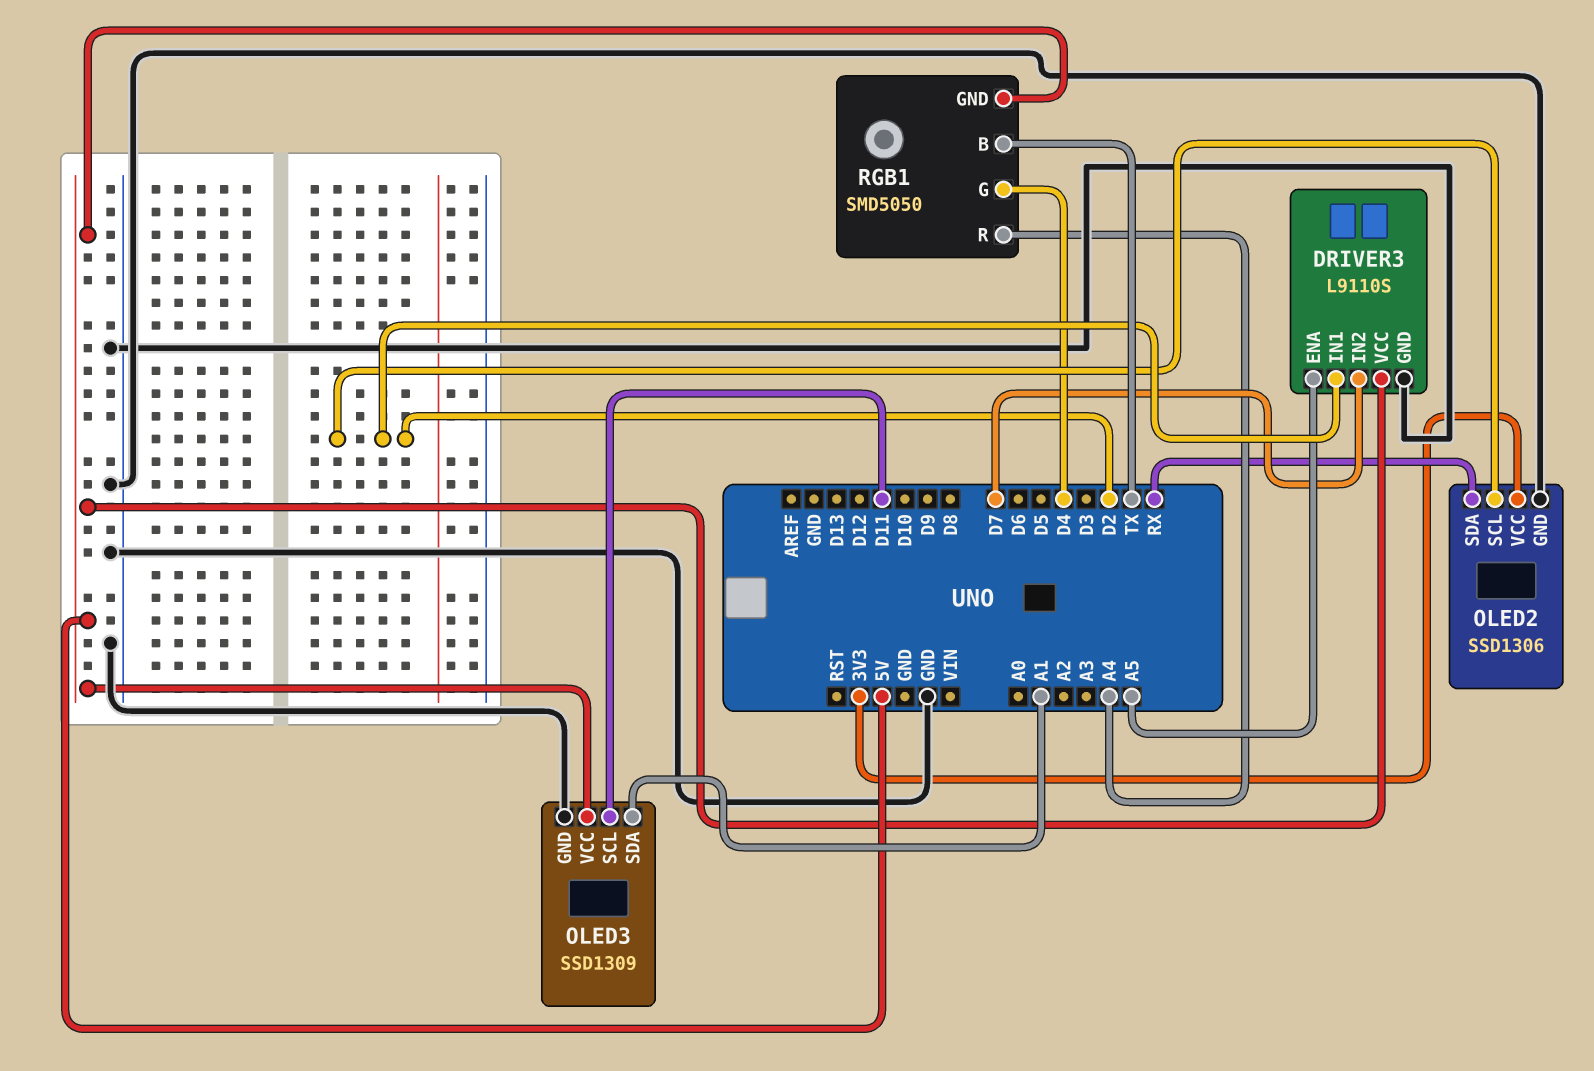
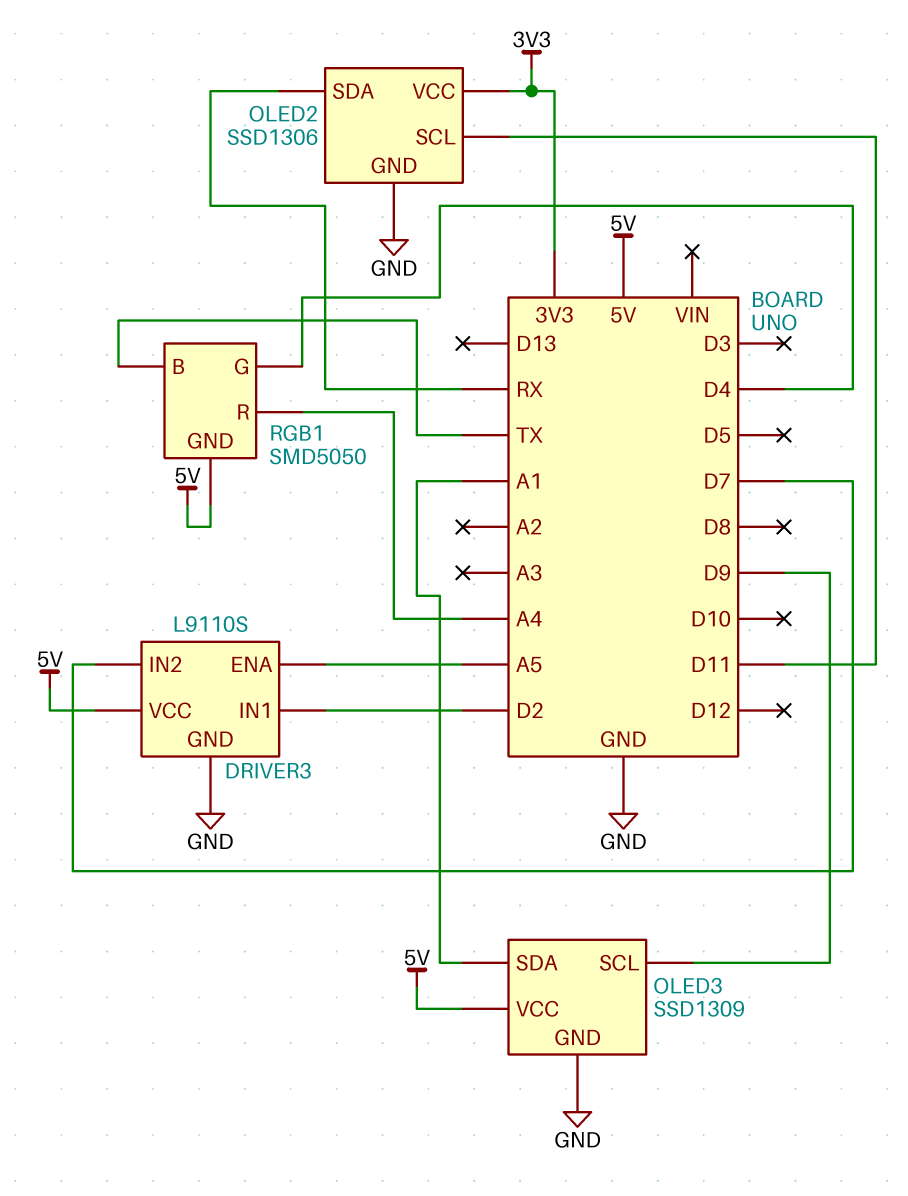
OLED2 pin SCL: D2 -> D11
OLED3 pin SCL: D11 -> D9

